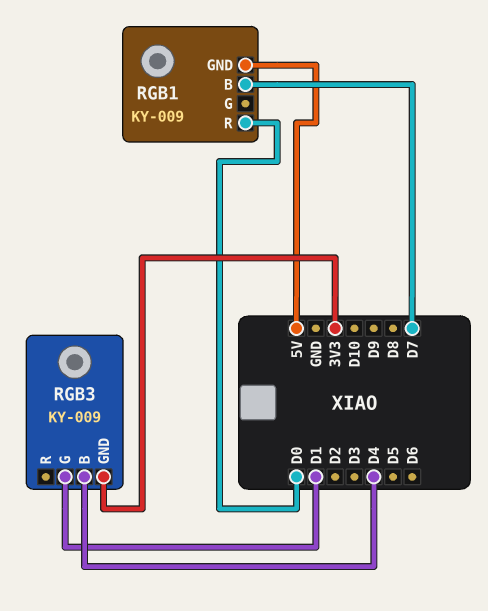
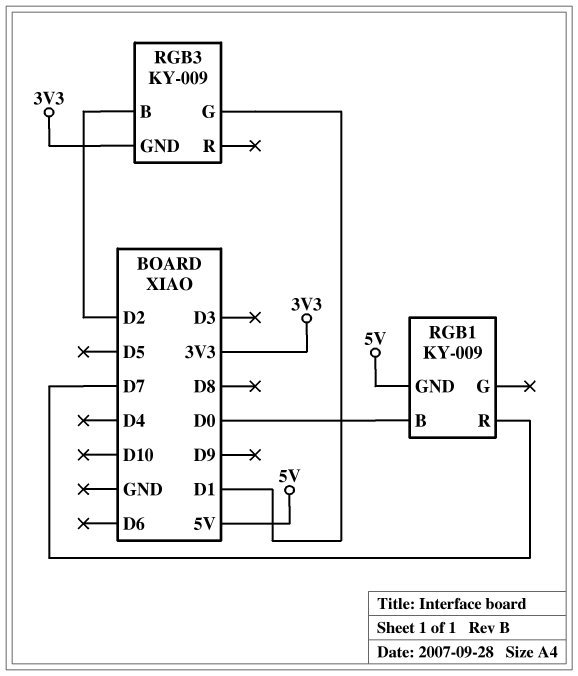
RGB1 pin B: D7 -> D0
RGB1 pin R: D0 -> D7
RGB3 pin B: D4 -> D2

